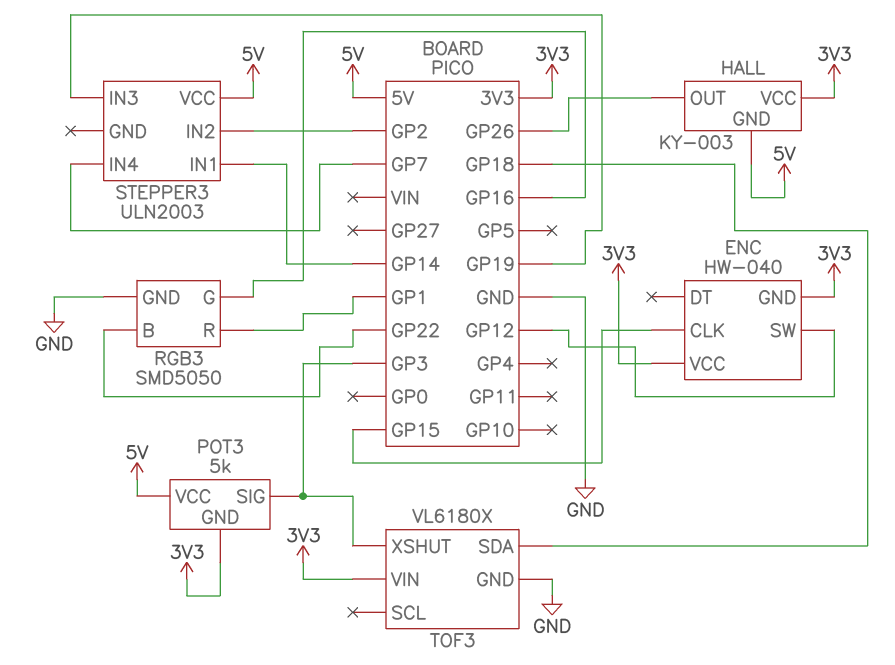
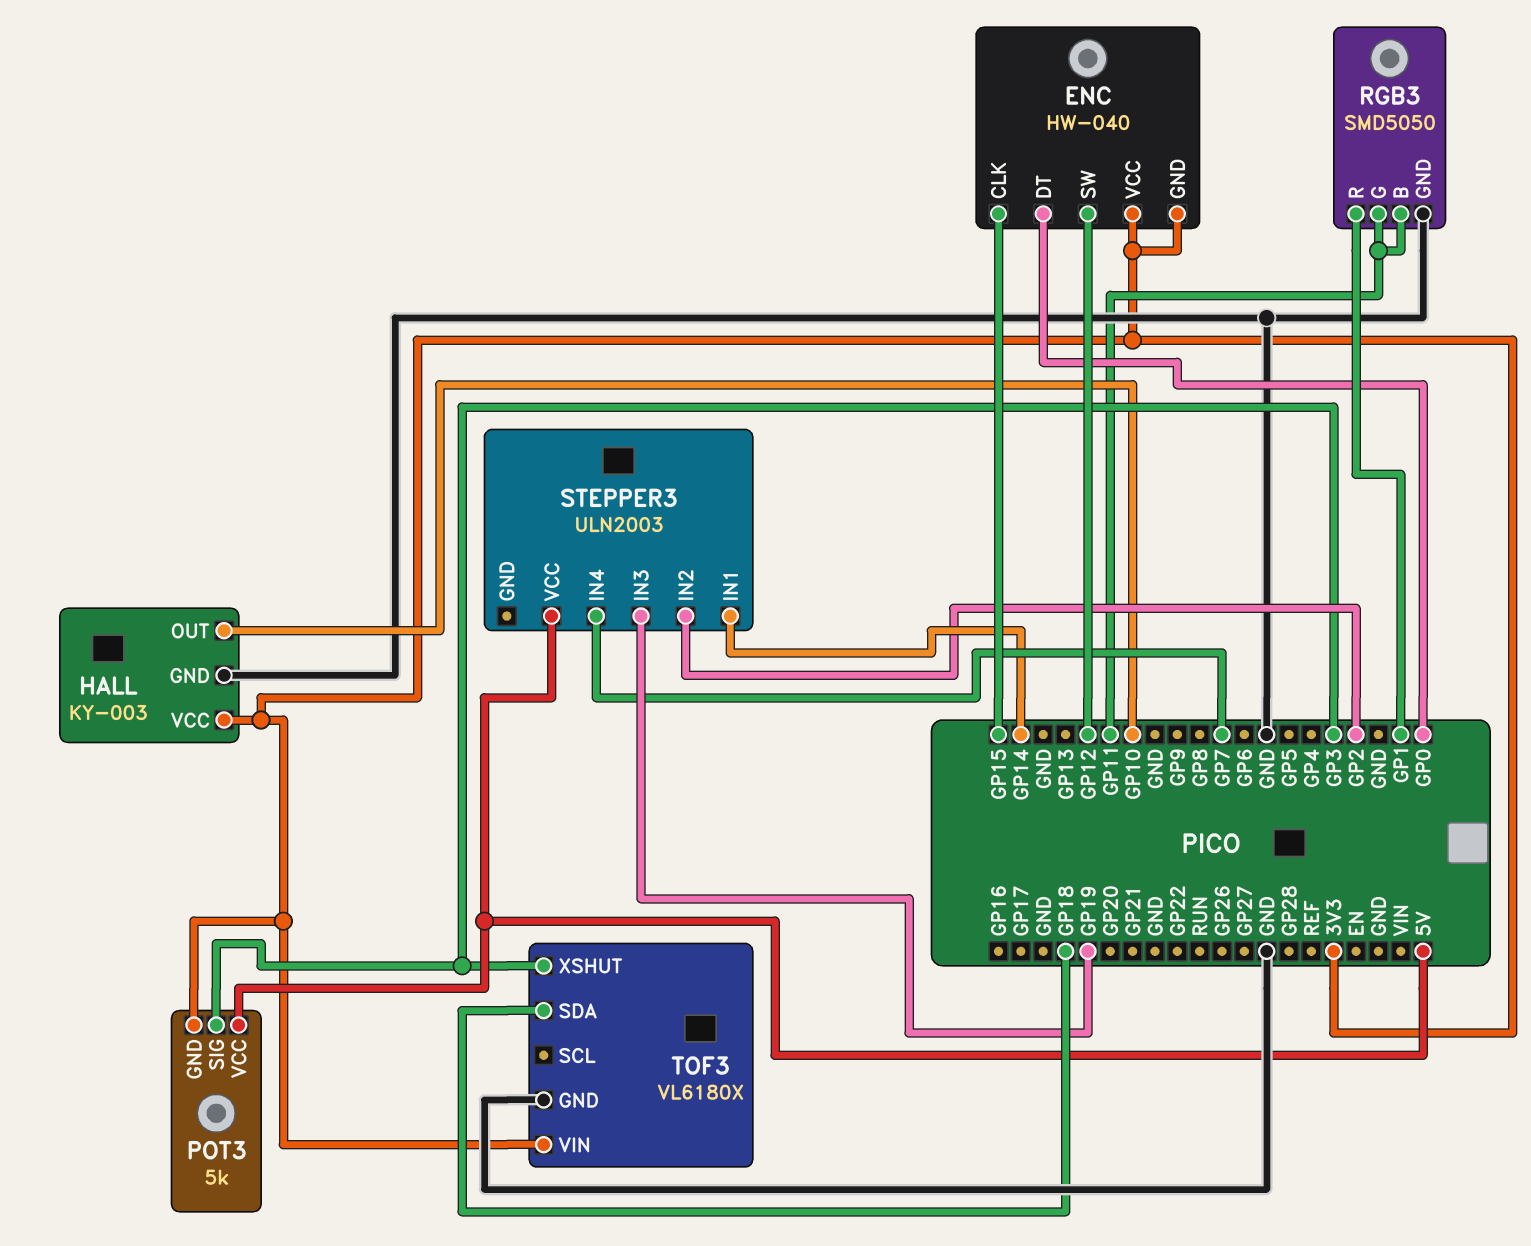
ENC pin DT: none -> GP0
HALL pin GND: 5V -> GND
HALL pin OUT: GP26 -> GP10
RGB3 pin B: GP22 -> GP11
RGB3 pin G: GP16 -> GP11

